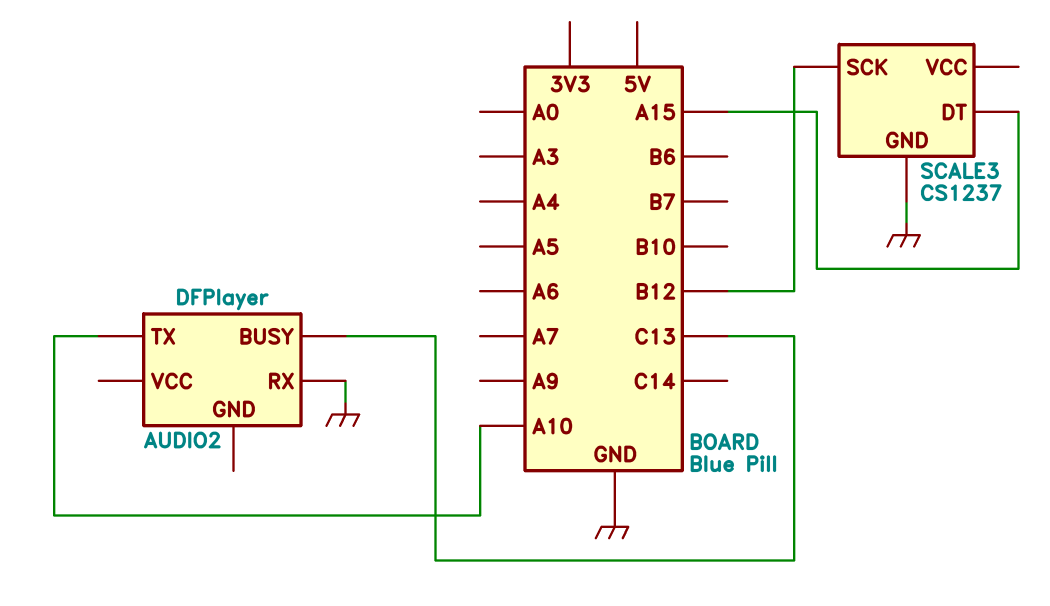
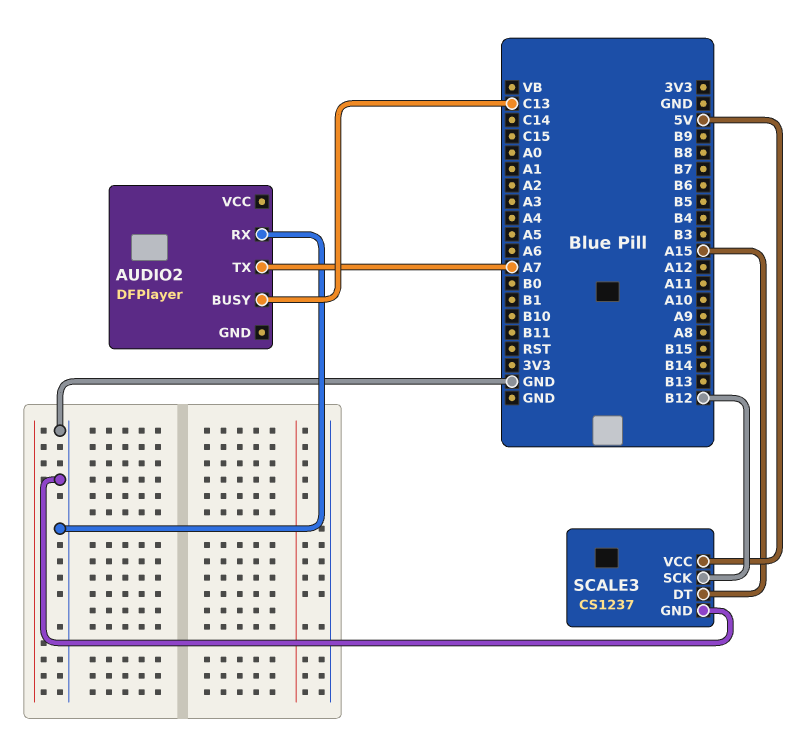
AUDIO2 pin TX: A10 -> A7
SCALE3 pin VCC: none -> 5V

